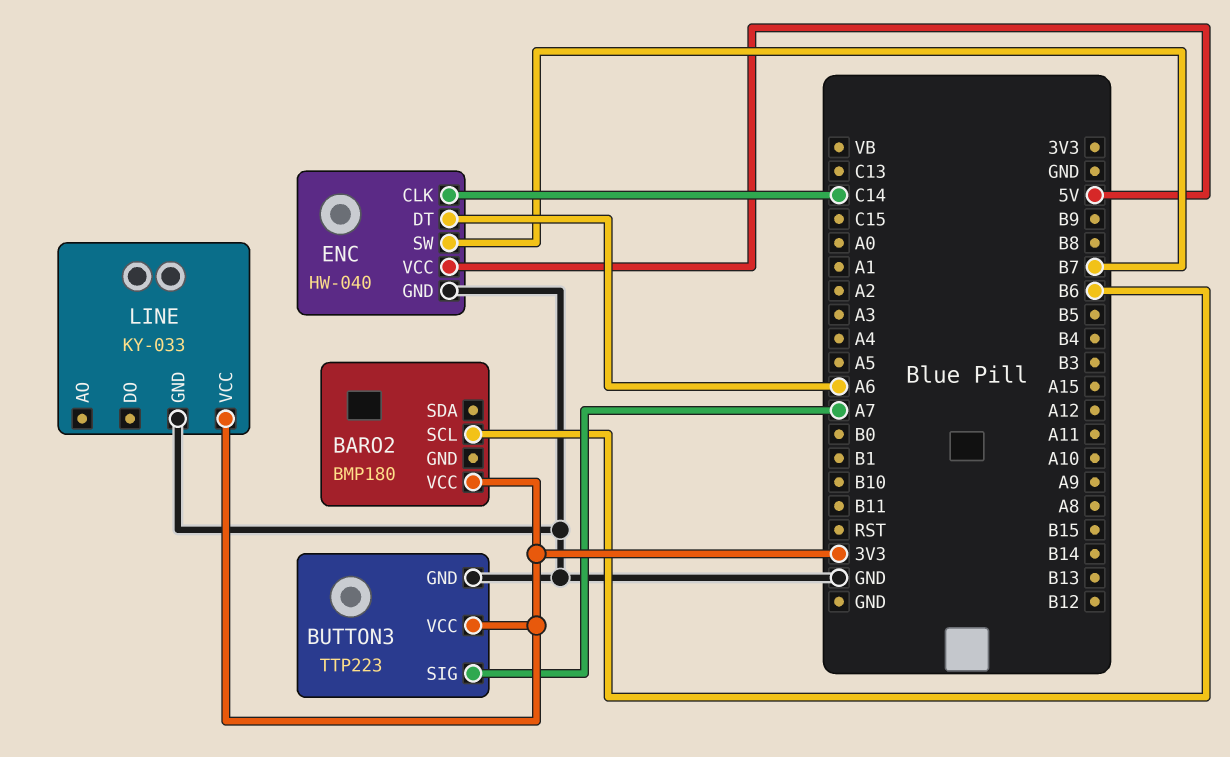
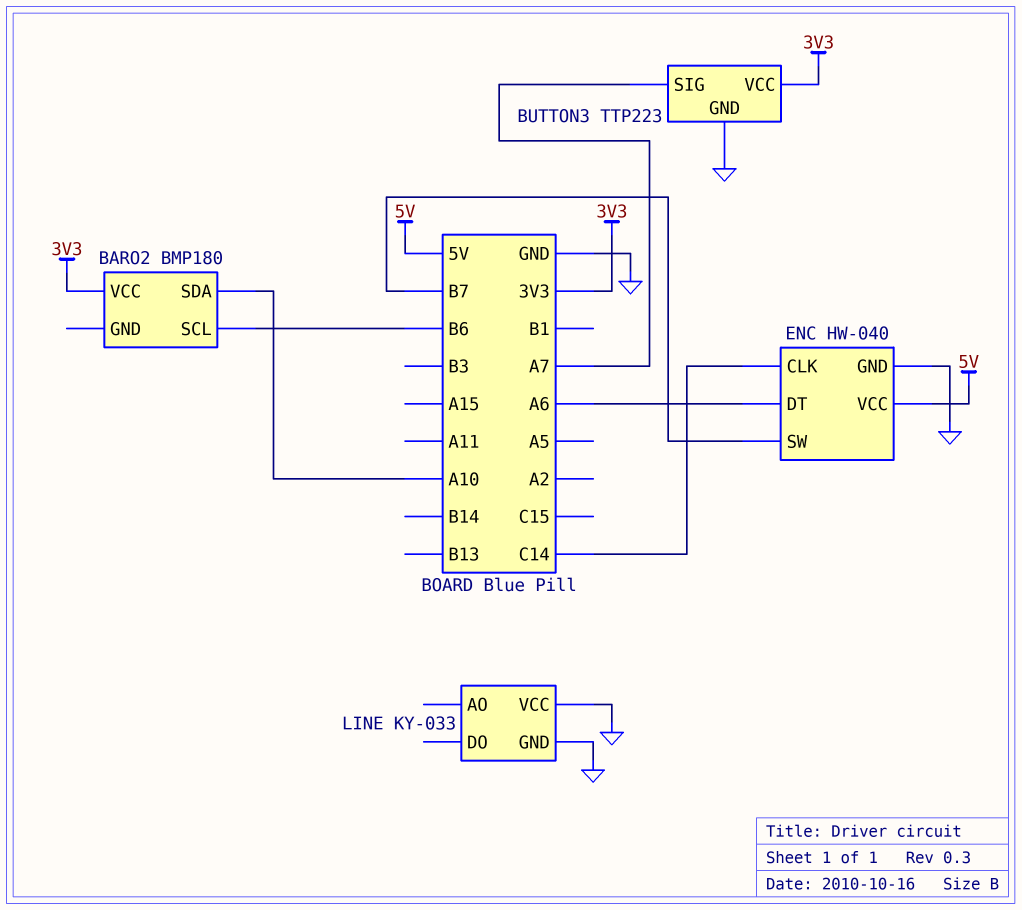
BARO2 pin SDA: none -> A10
LINE pin VCC: 3V3 -> GND

